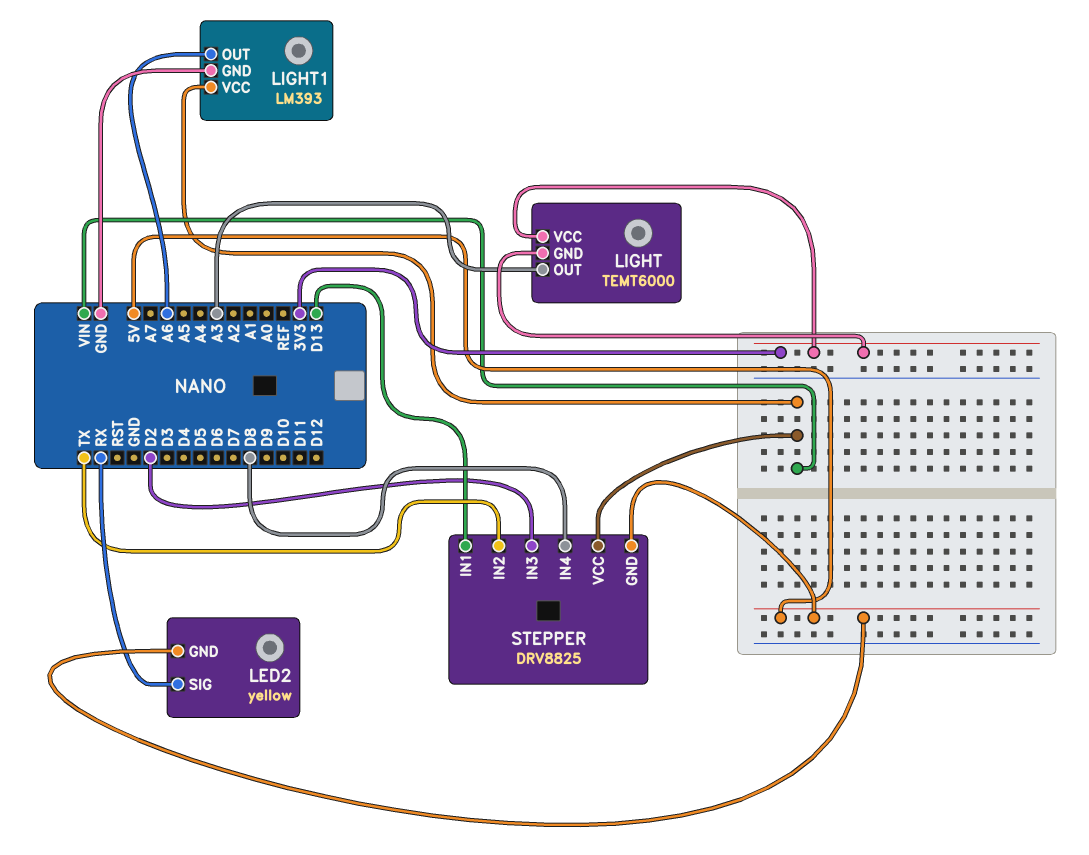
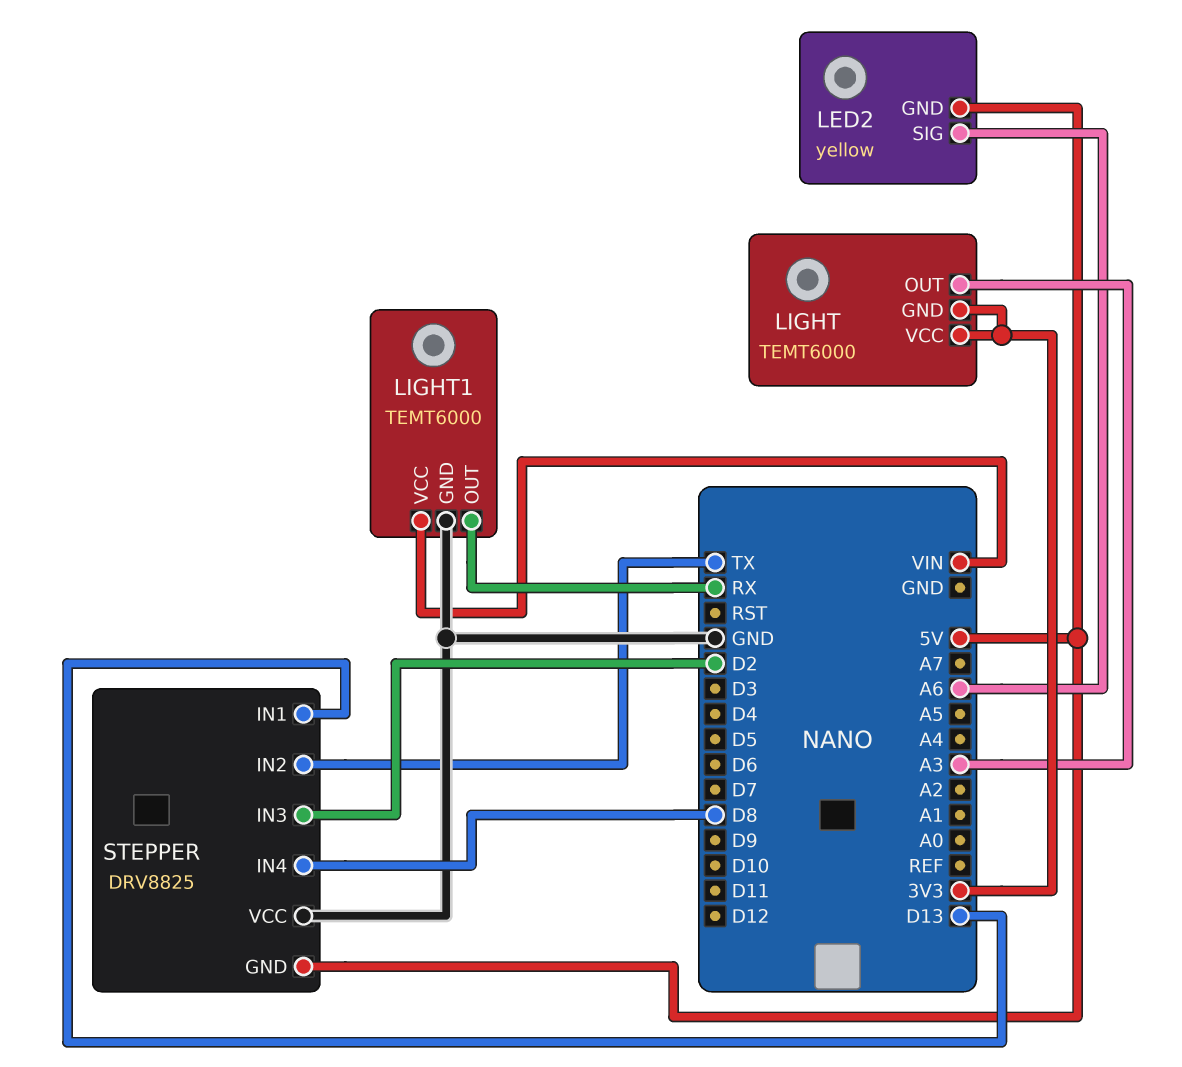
LED2 pin SIG: RX -> A6
LIGHT1: LM393 -> TEMT6000
LIGHT1 pin OUT: A6 -> RX
STEPPER pin VCC: VIN -> GND

